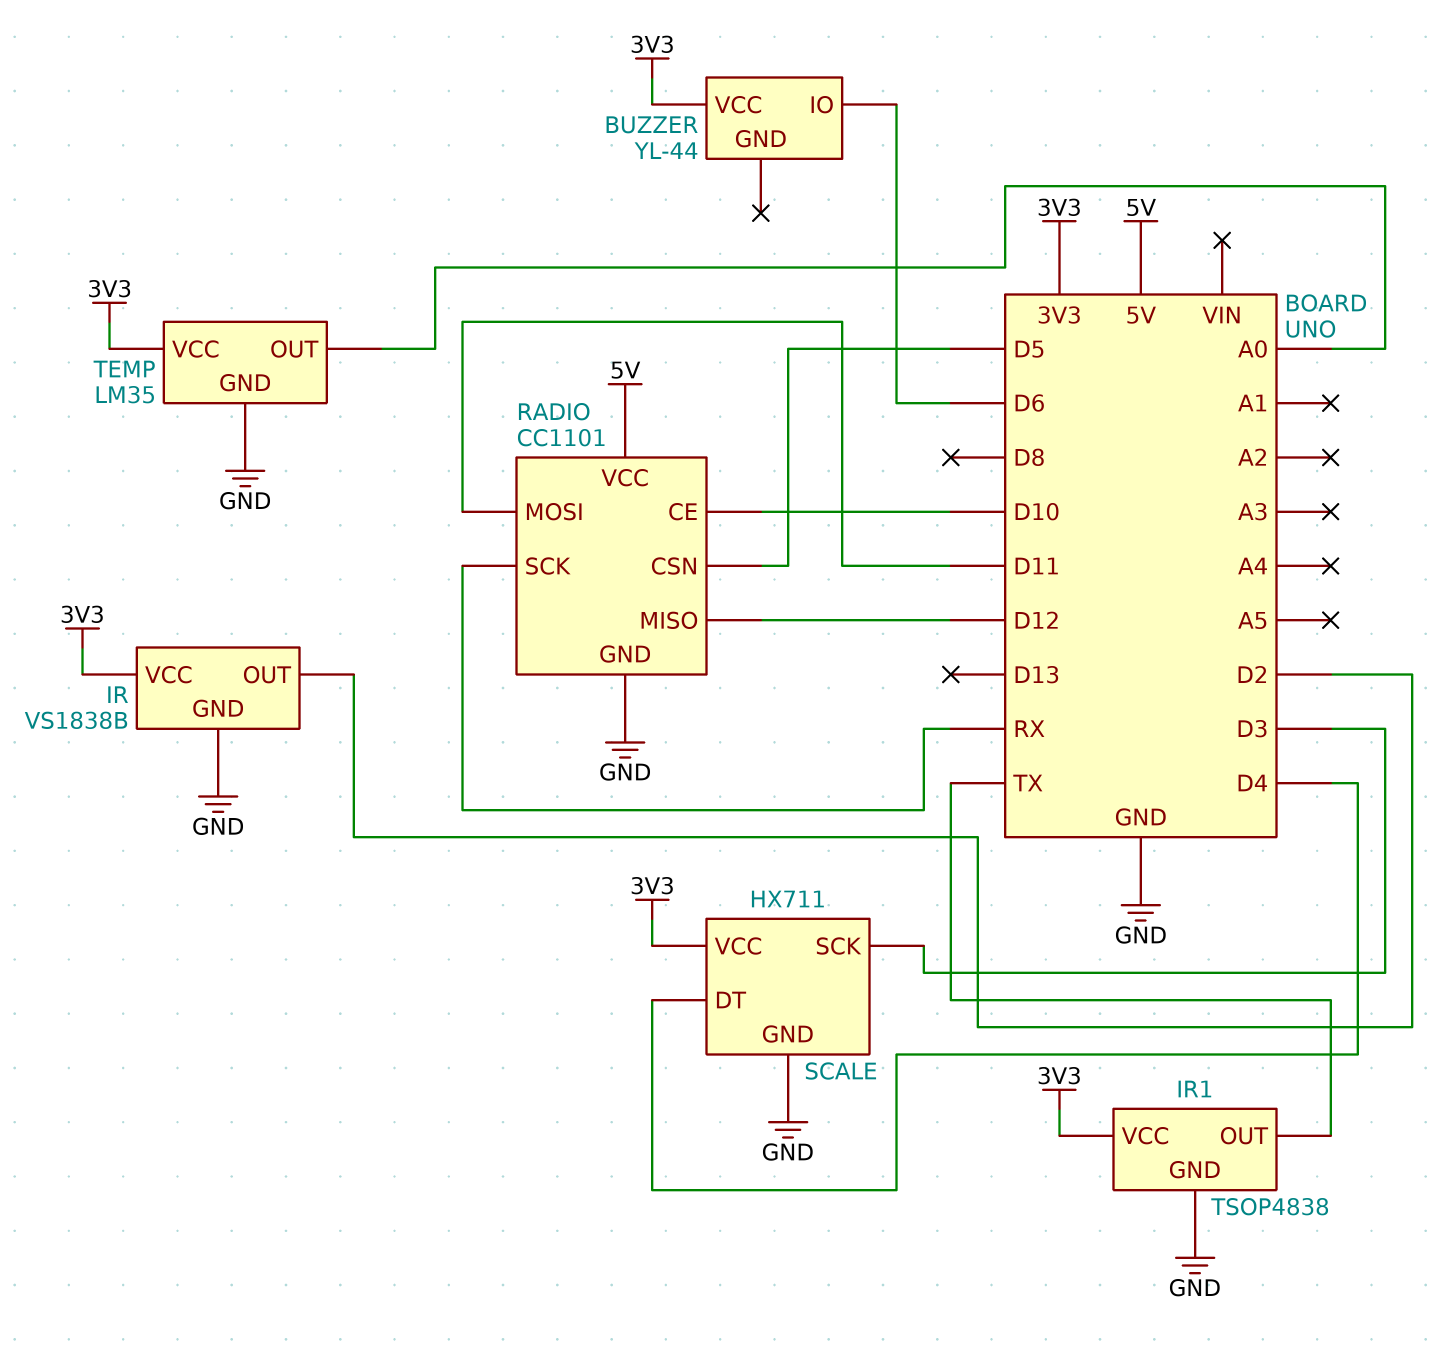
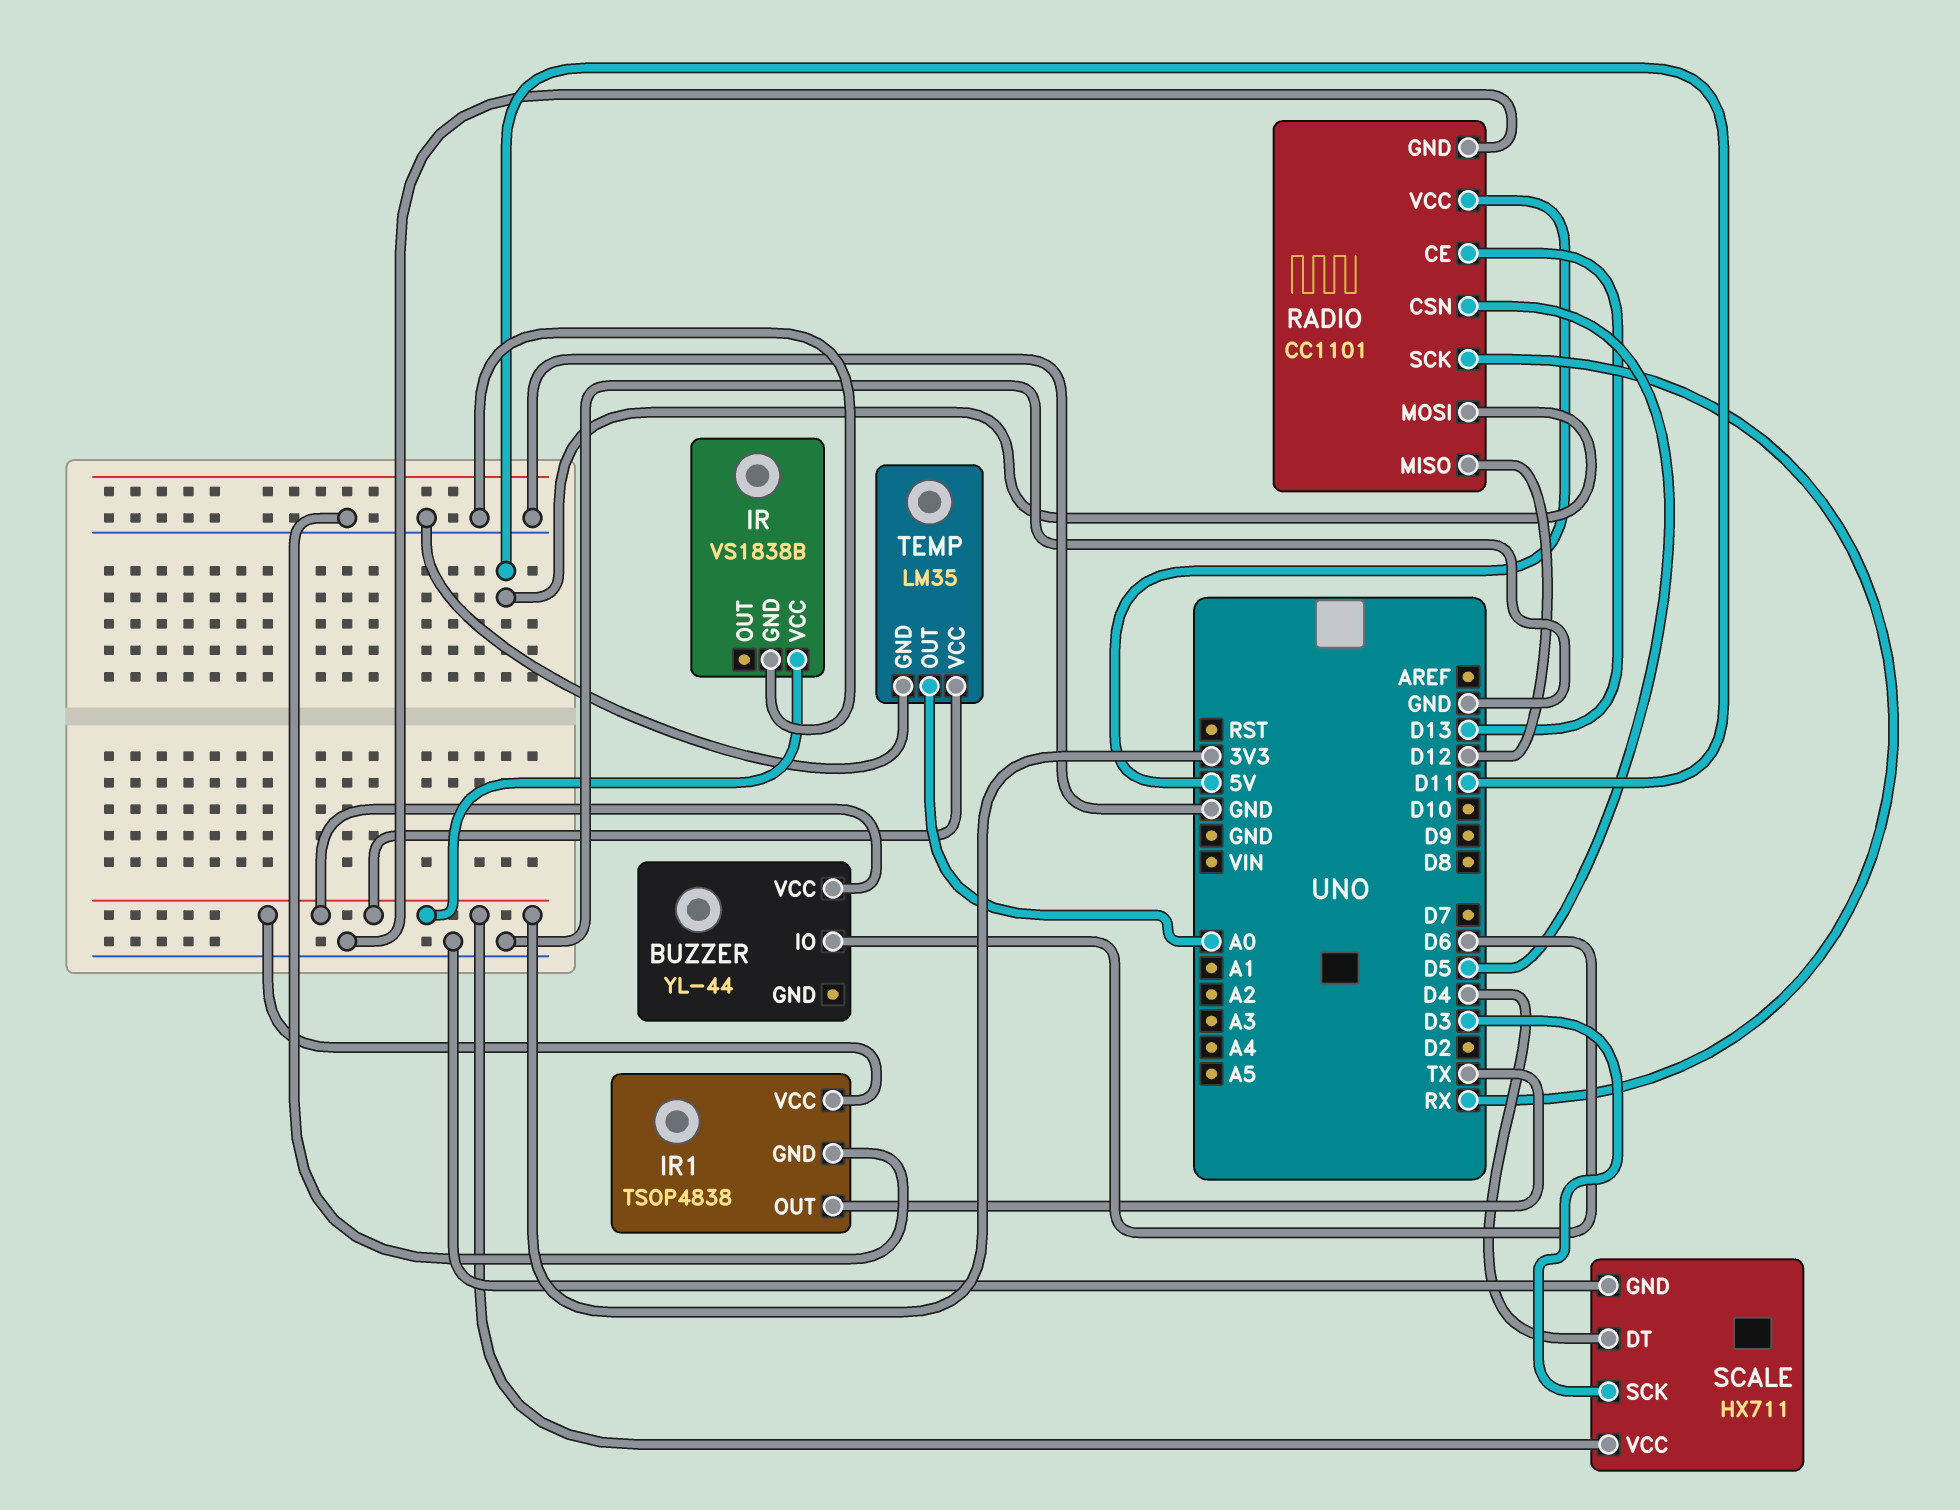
IR pin OUT: D2 -> none
RADIO pin CE: D10 -> D13

